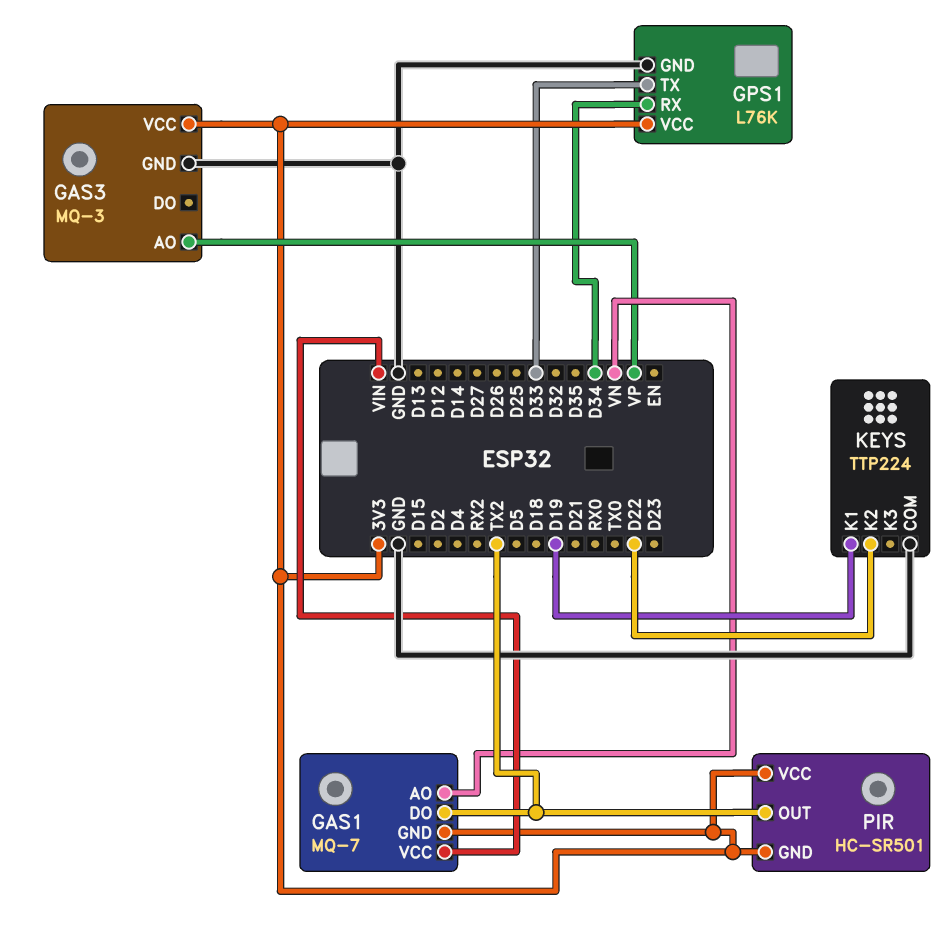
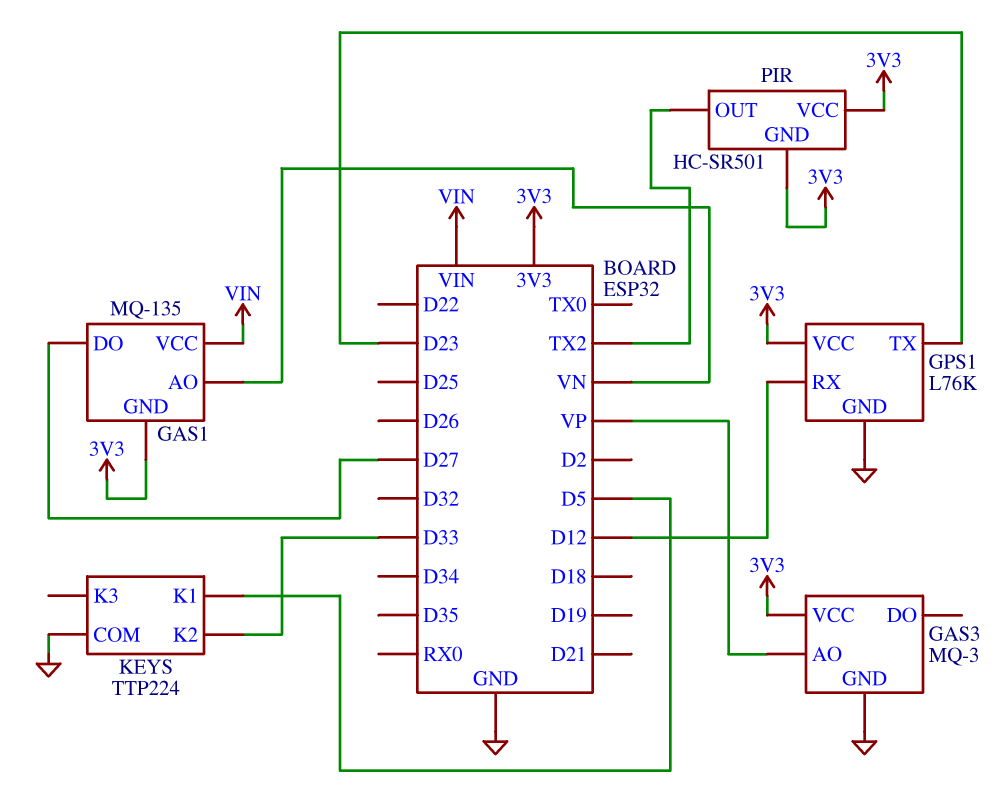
GAS1: MQ-7 -> MQ-135
GAS1 pin DO: TX2 -> D27
GPS1 pin RX: D34 -> D12
GPS1 pin TX: D33 -> D23
KEYS pin K1: D19 -> D5
KEYS pin K2: D22 -> D33

